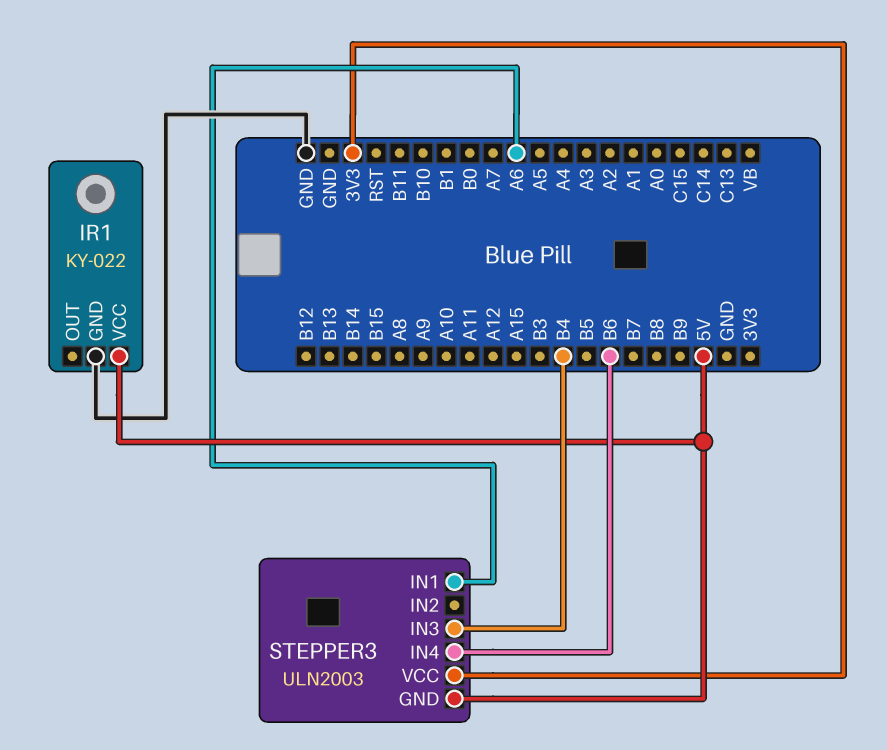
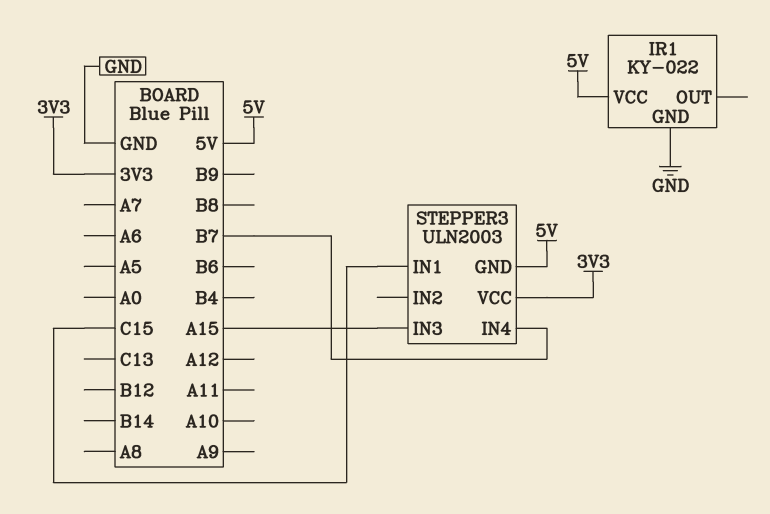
STEPPER3 pin IN1: A6 -> C15
STEPPER3 pin IN3: B4 -> A15
STEPPER3 pin IN4: B6 -> B7

